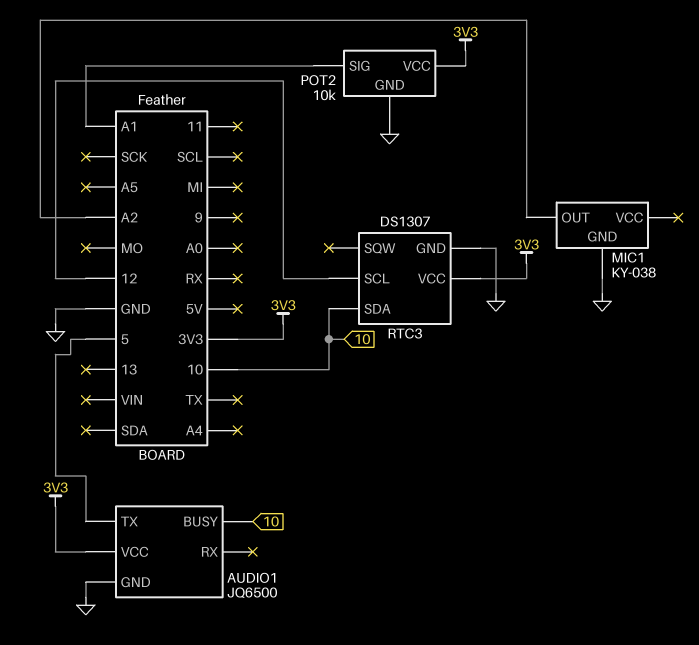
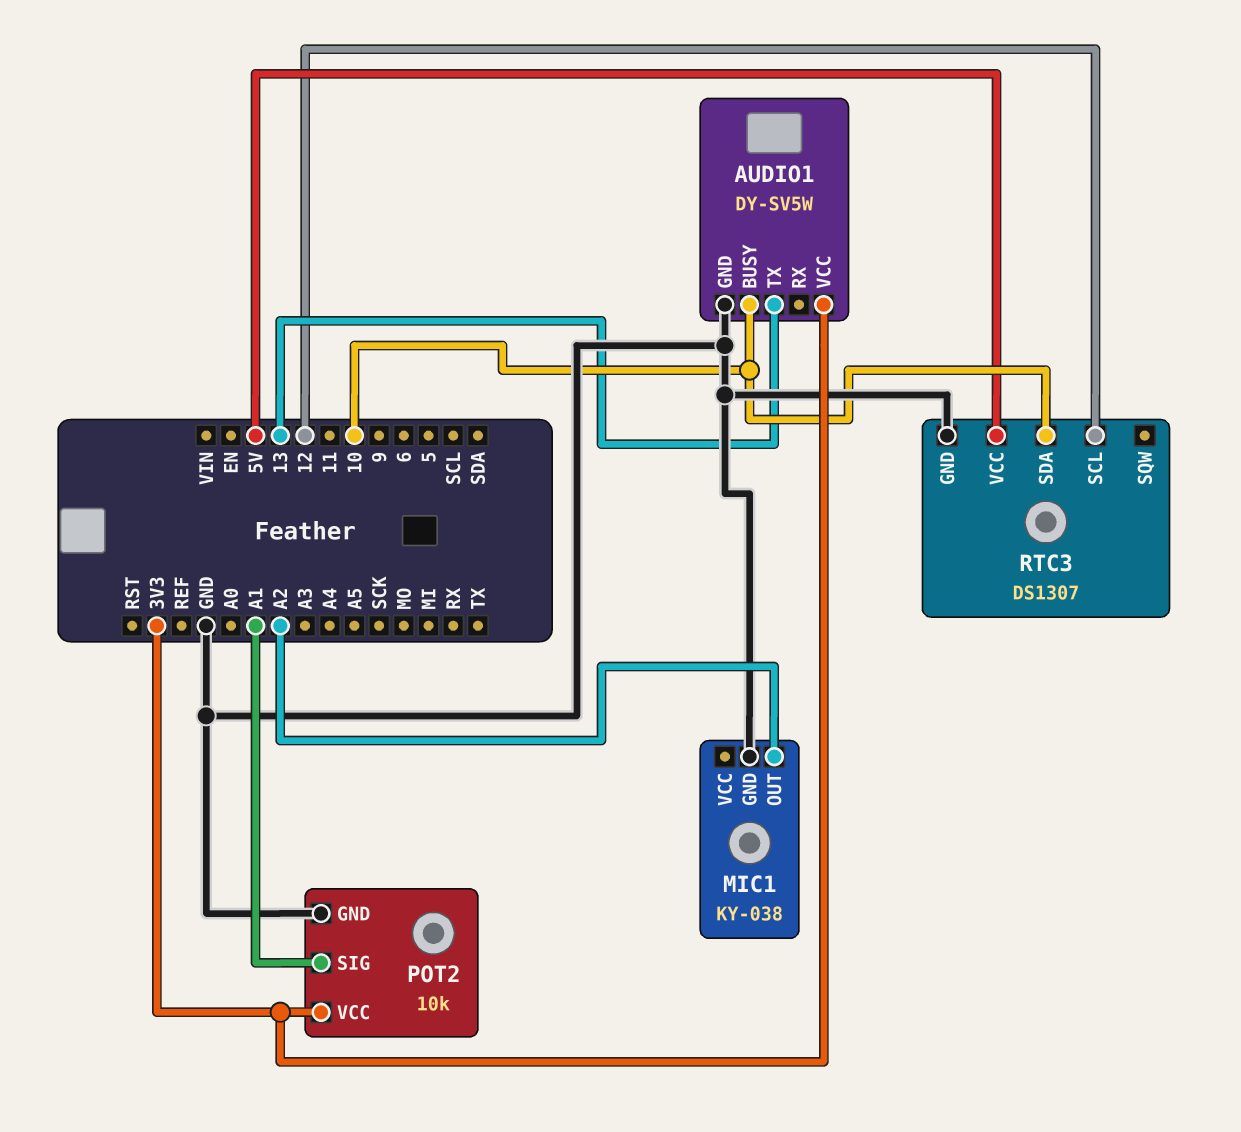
AUDIO1: JQ6500 -> DY-SV5W
AUDIO1 pin TX: 5 -> 13
RTC3 pin VCC: 3V3 -> 5V

